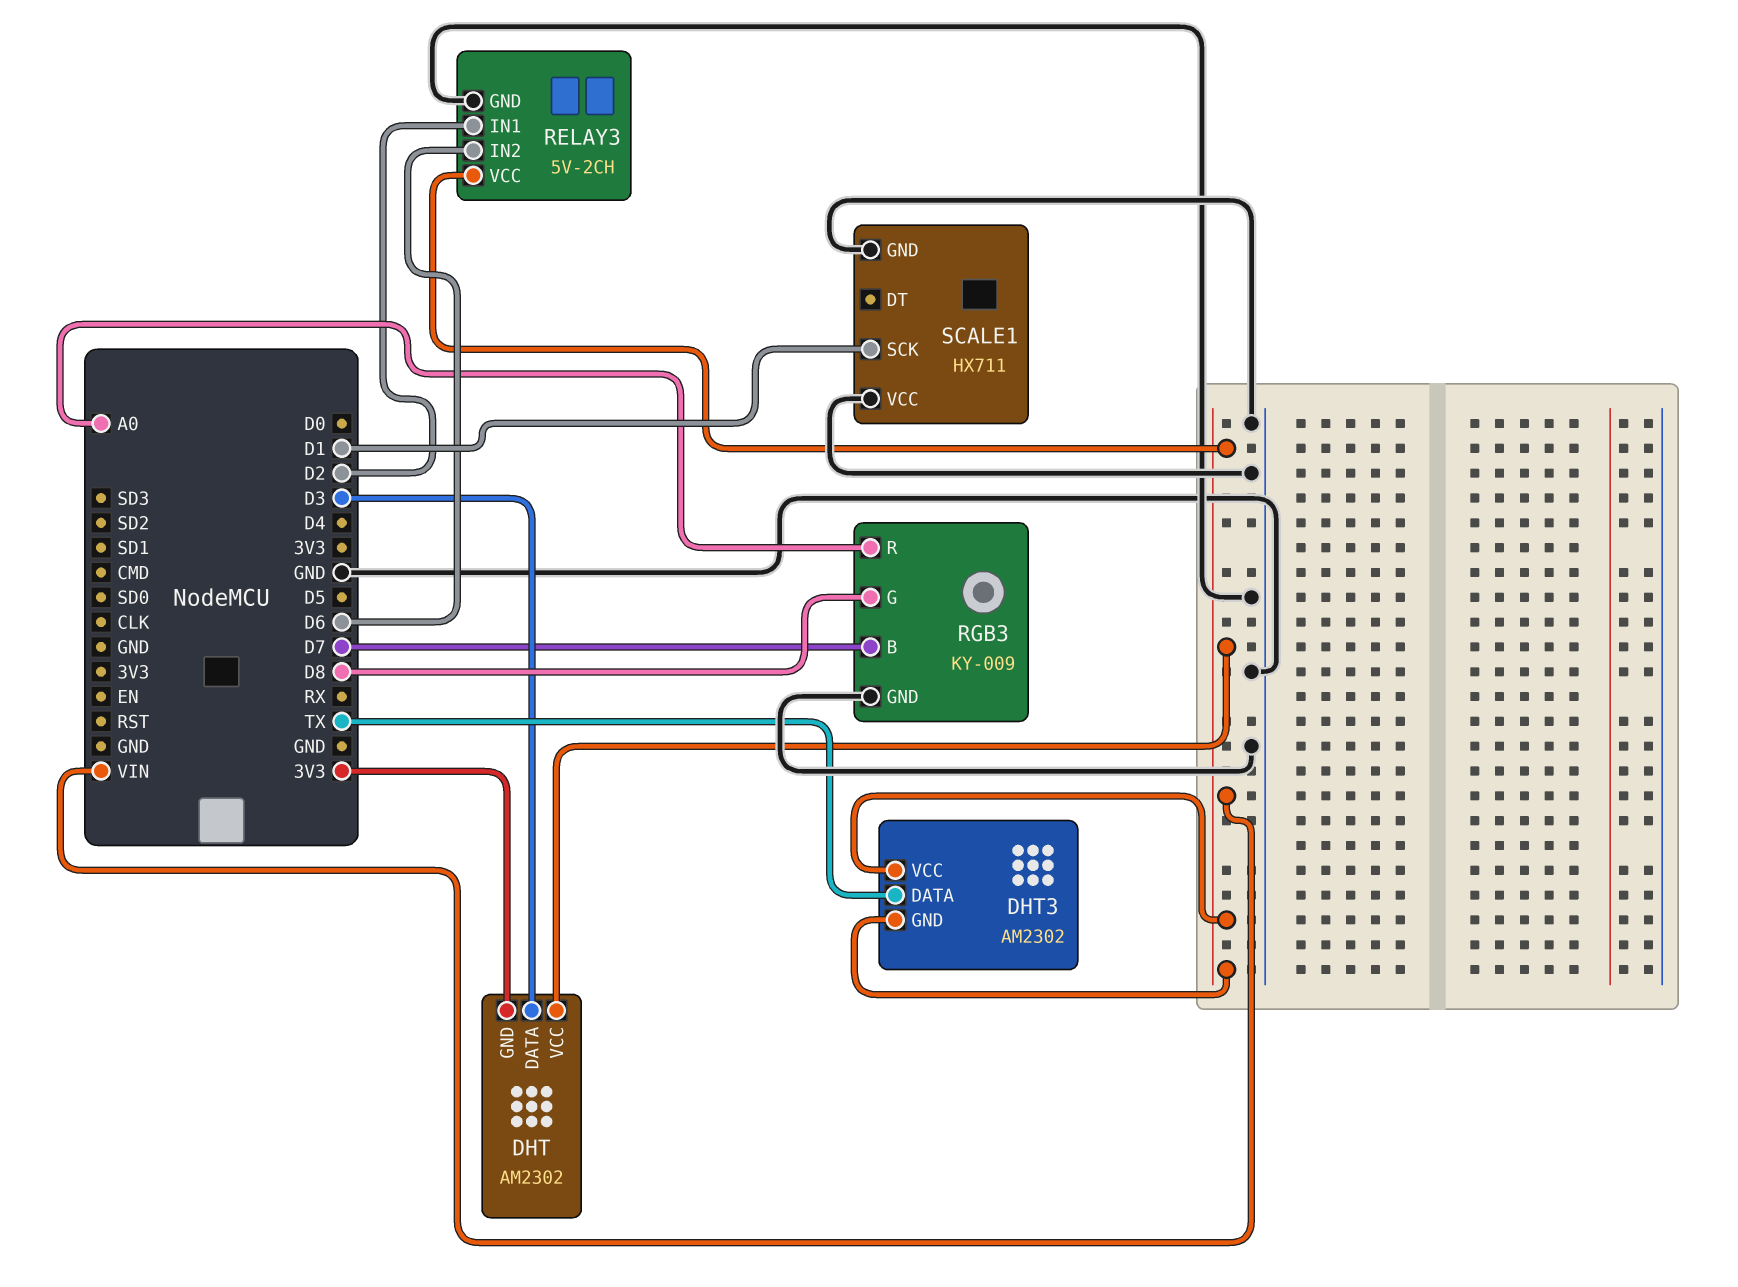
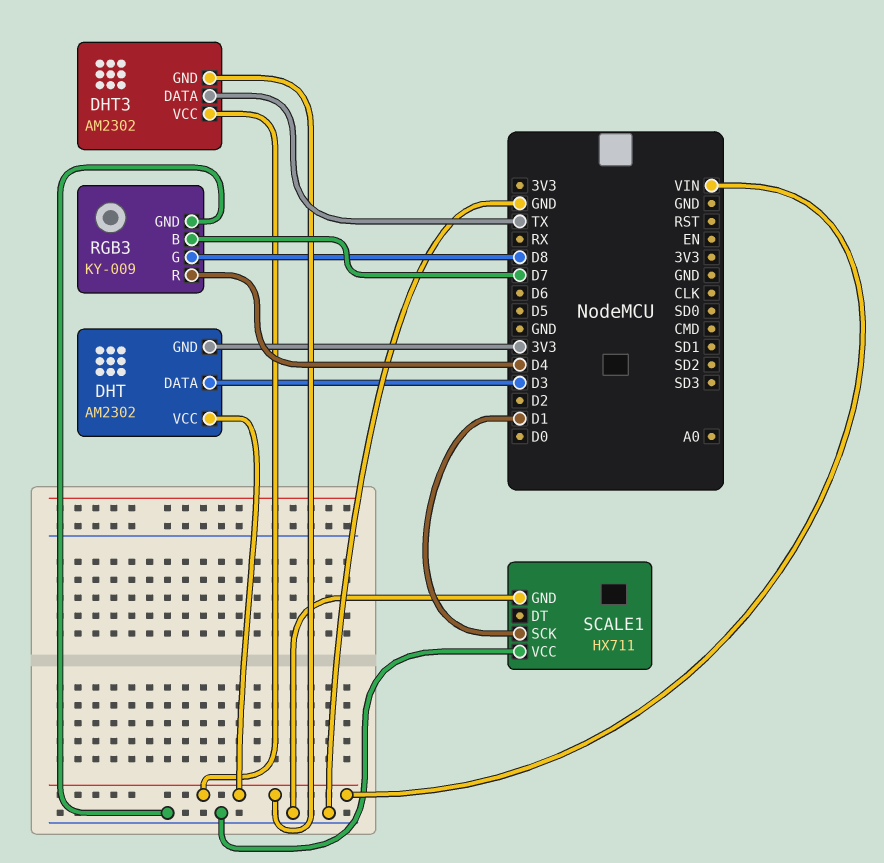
RELAY3: 5V-2CH -> none
RELAY3 pin GND: GND -> none
RELAY3 pin IN1: D2 -> none
RELAY3 pin IN2: D6 -> none
RELAY3 pin VCC: VIN -> none
RGB3 pin R: A0 -> D4

